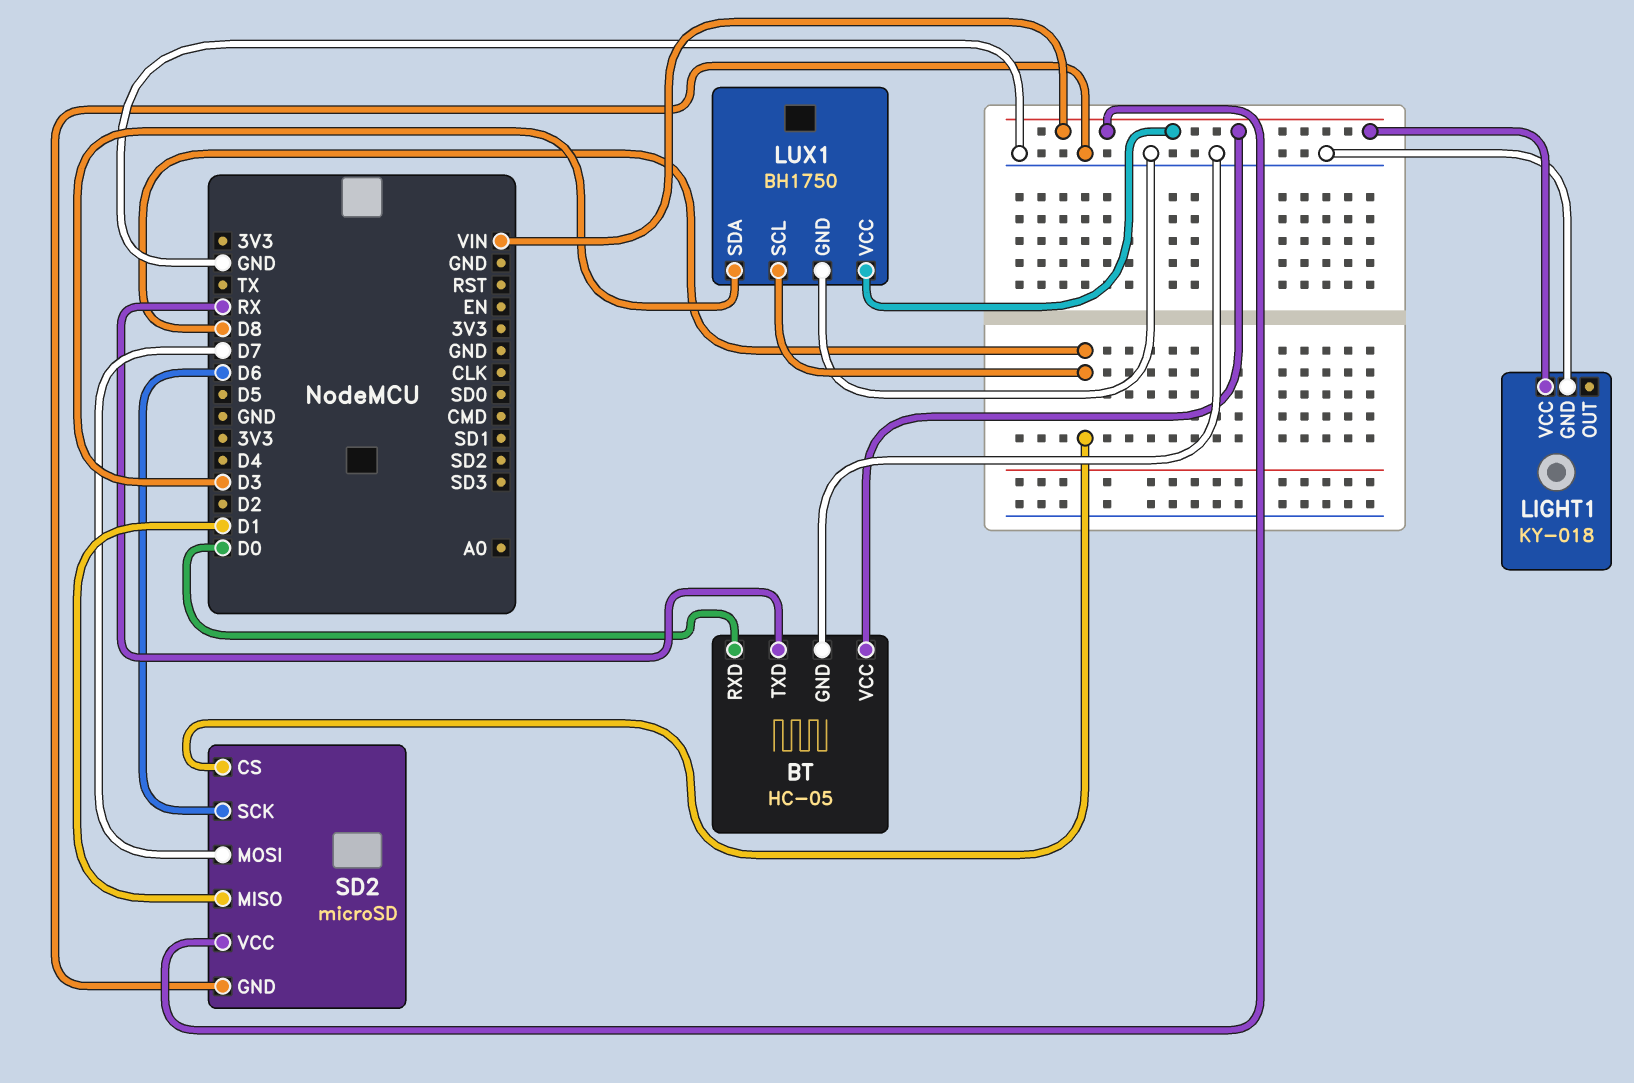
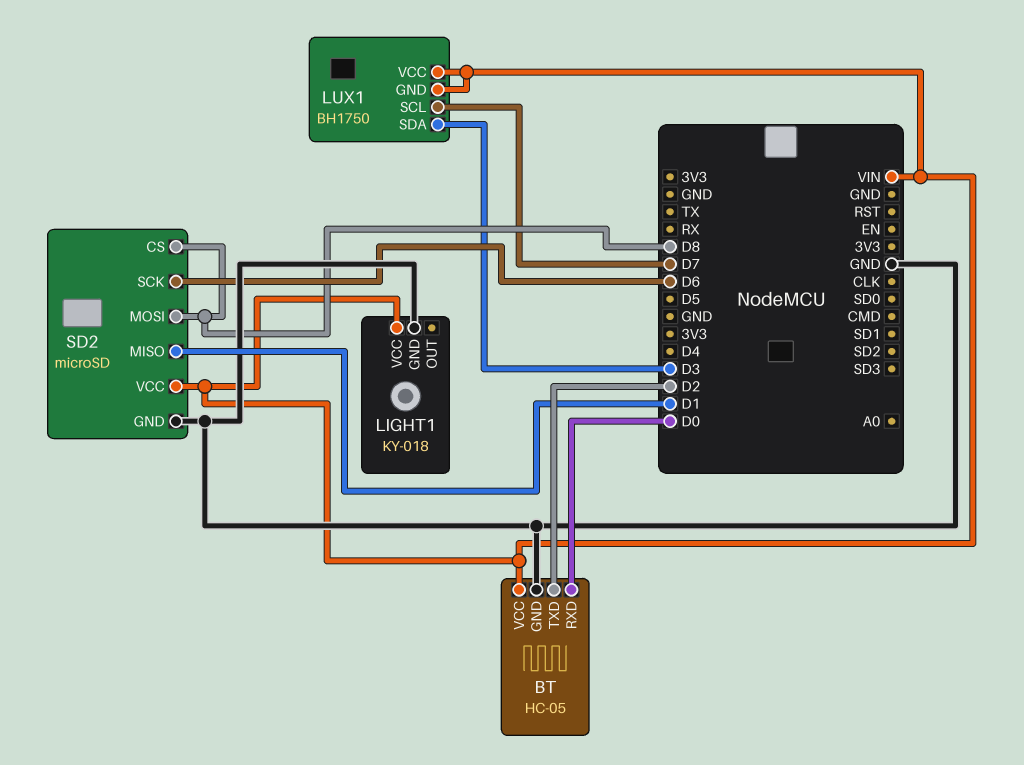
BT pin TXD: RX -> D2
LUX1 pin GND: GND -> VIN
LUX1 pin SCL: D8 -> D7
SD2 pin MOSI: D7 -> D8

